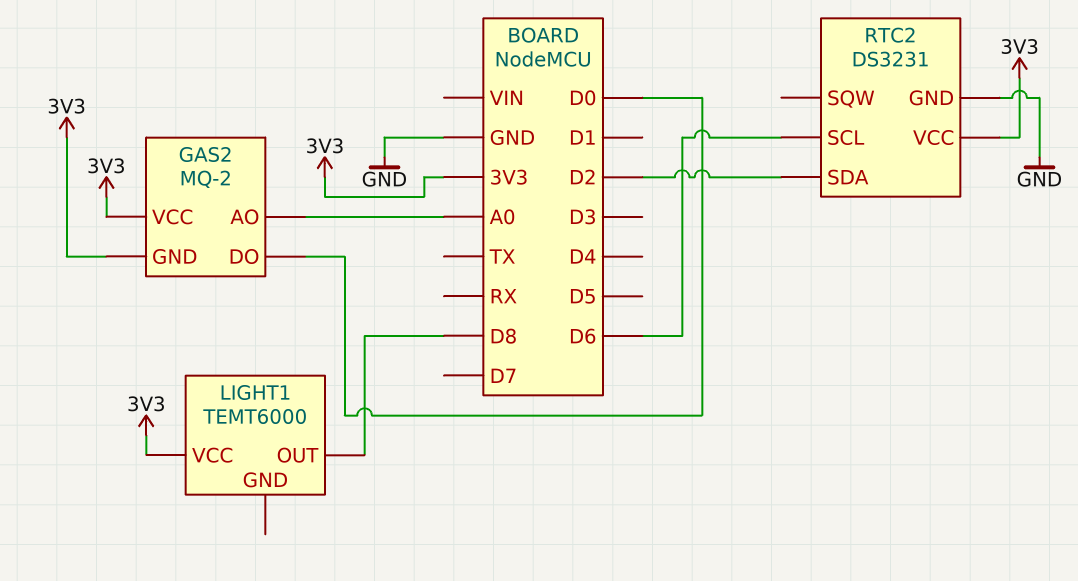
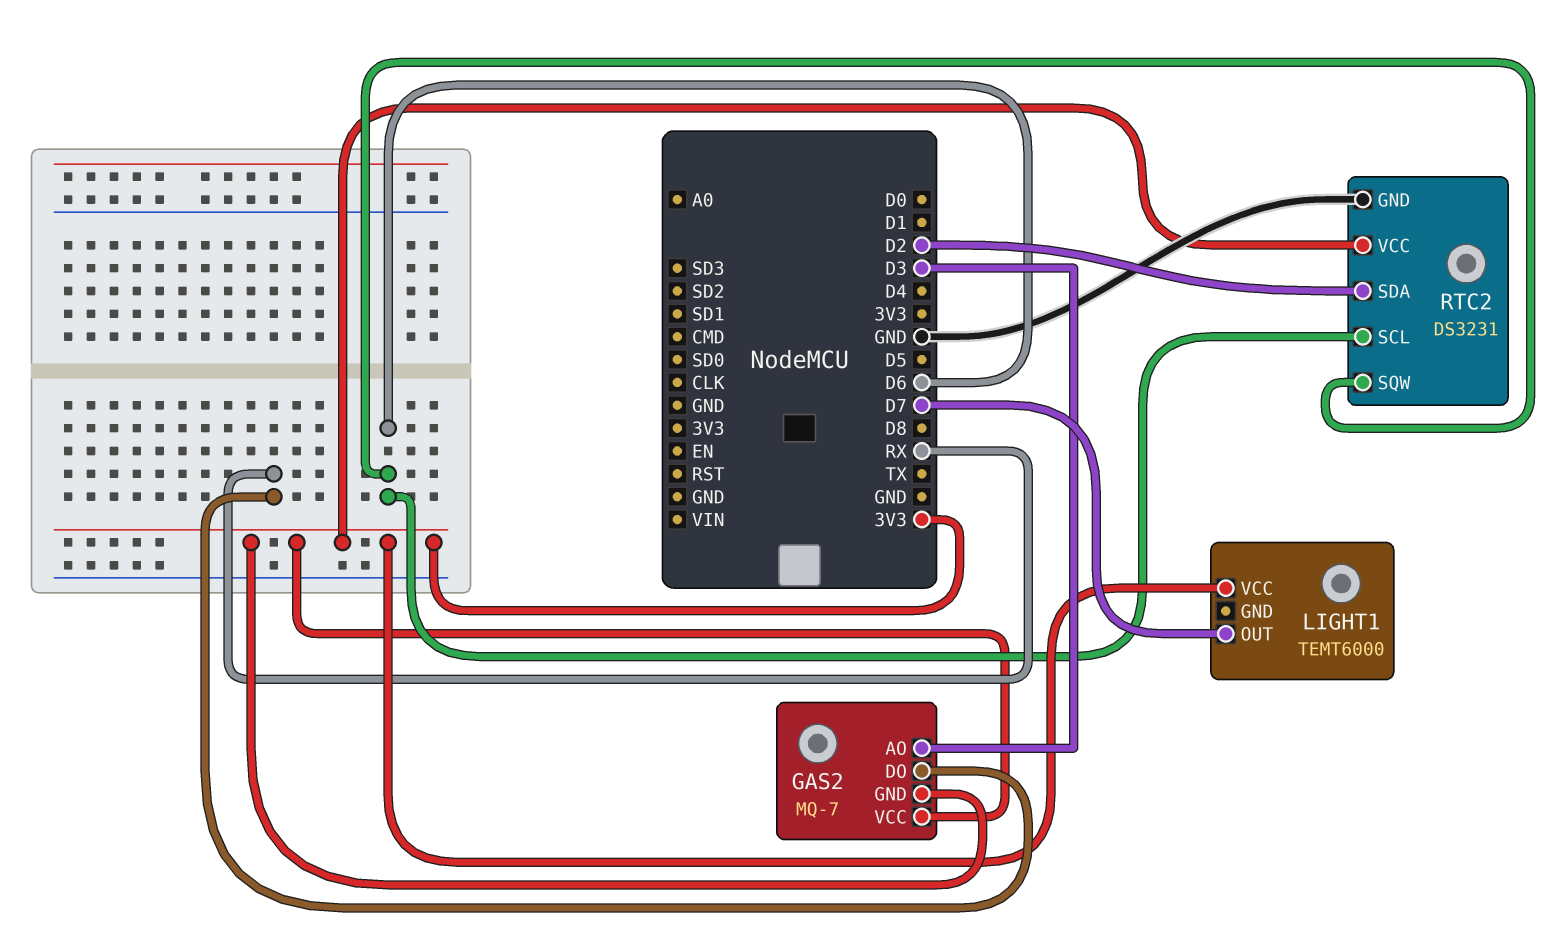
GAS2: MQ-2 -> MQ-7
GAS2 pin AO: A0 -> D3
GAS2 pin DO: D0 -> RX
LIGHT1 pin OUT: D8 -> D7
RTC2 pin SQW: none -> D6

